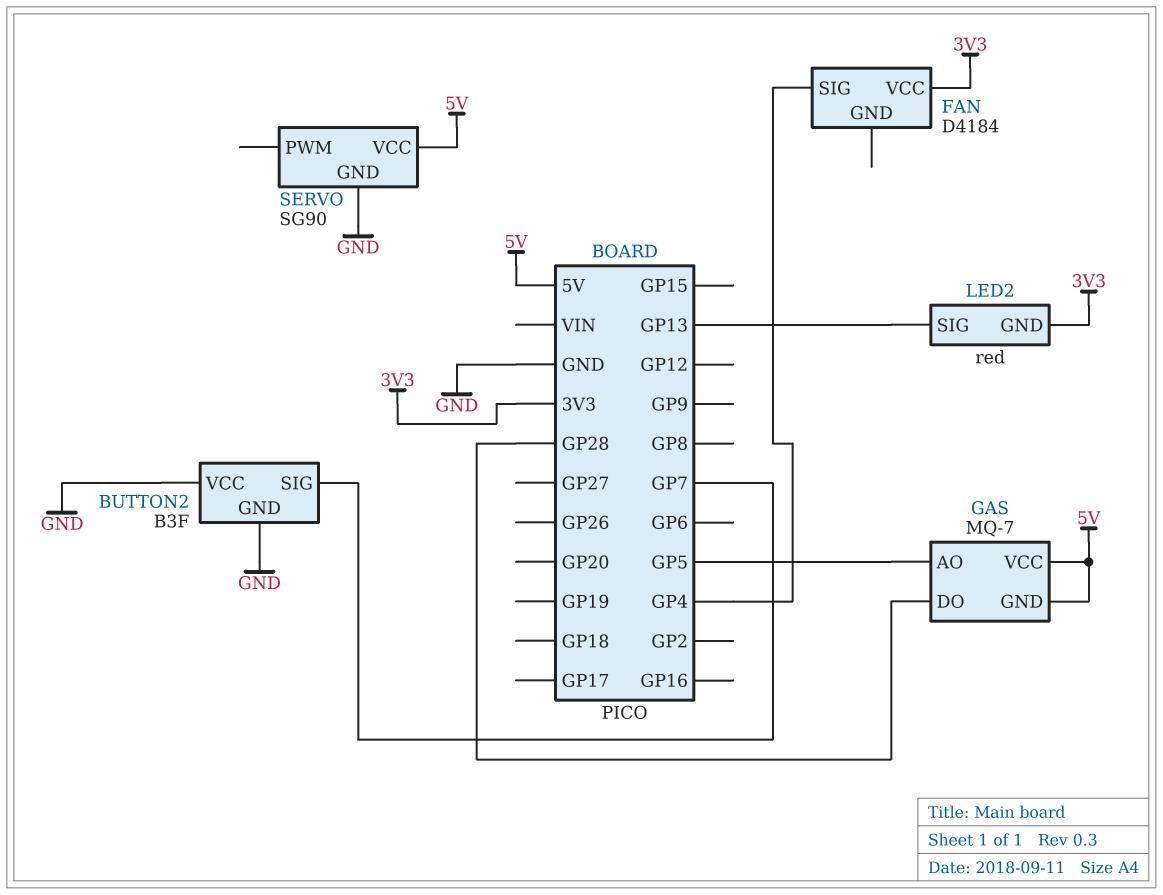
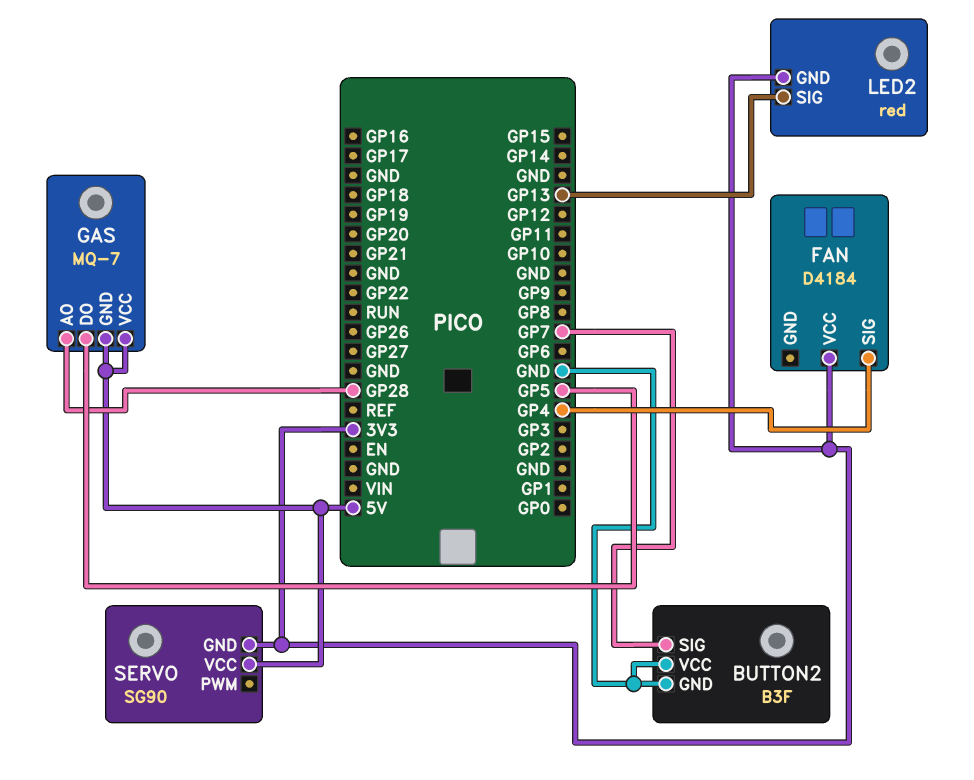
GAS pin AO: GP5 -> GP28
GAS pin DO: GP28 -> GP5
SERVO pin GND: GND -> 3V3

